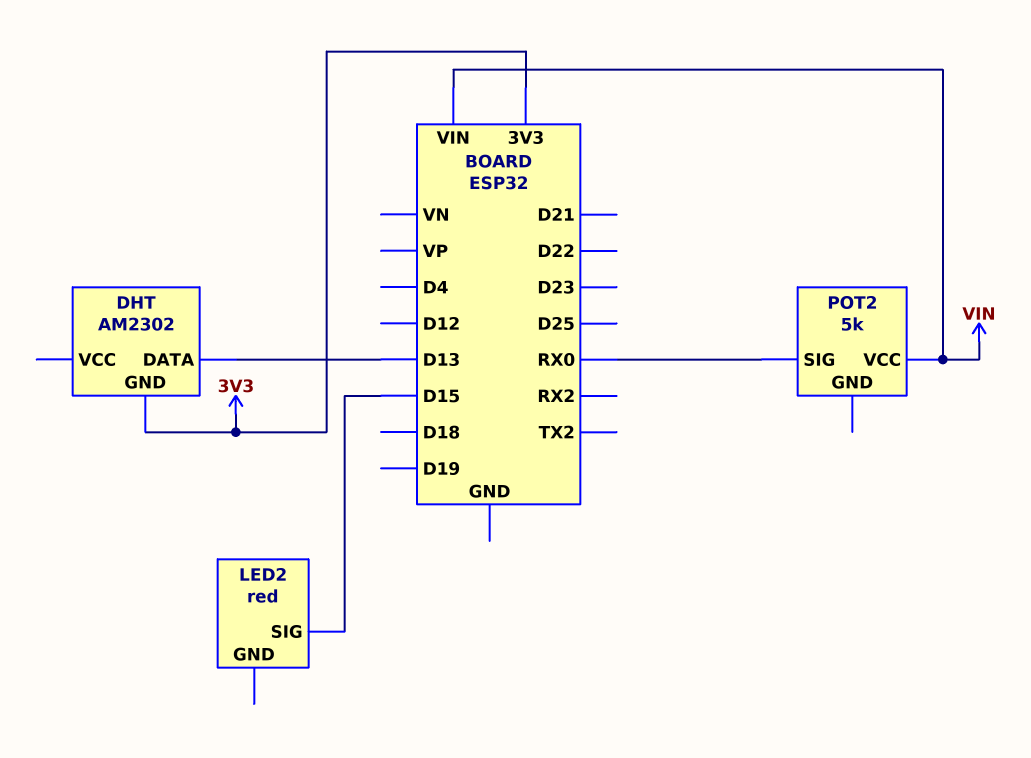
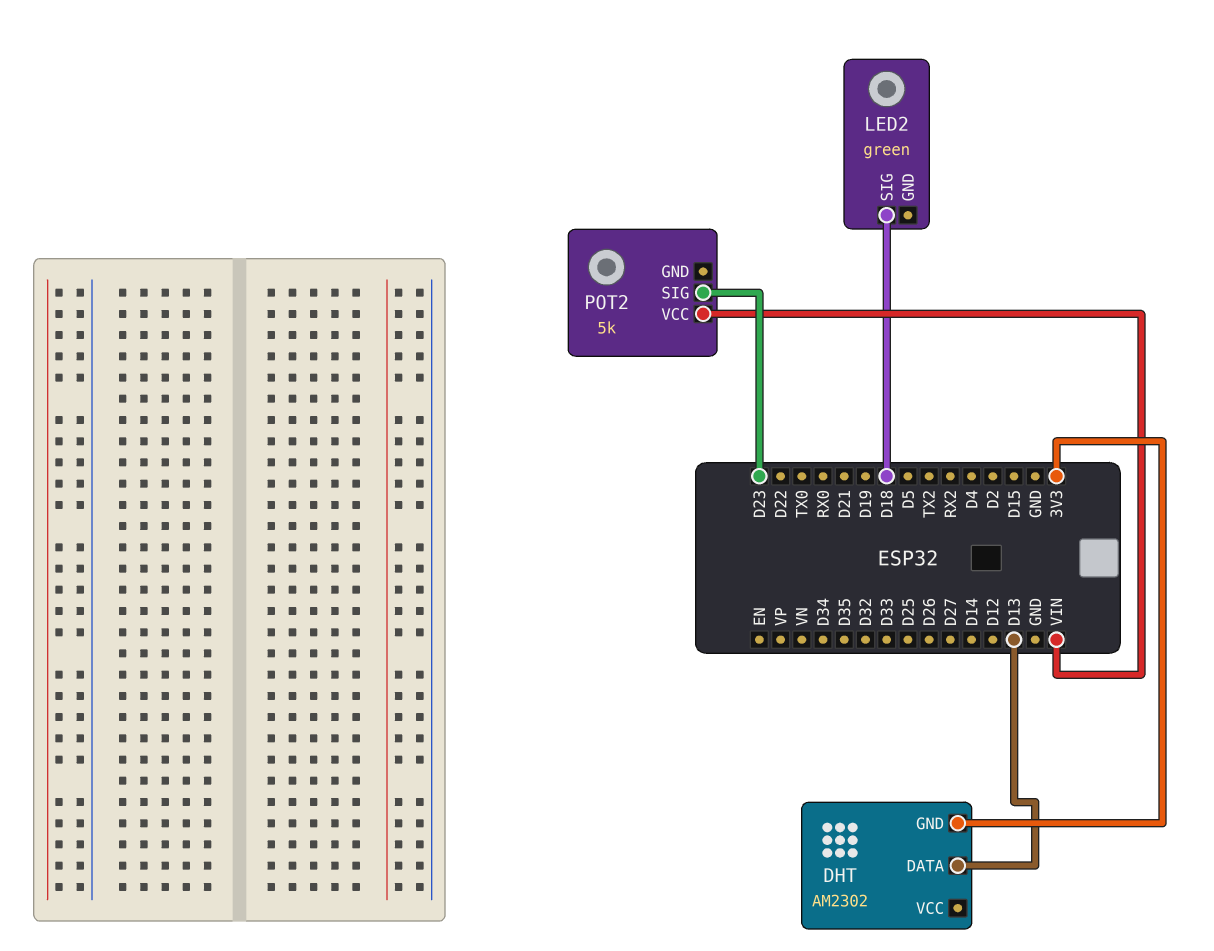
LED2: red -> green
LED2 pin SIG: D15 -> D18
POT2 pin SIG: RX0 -> D23

